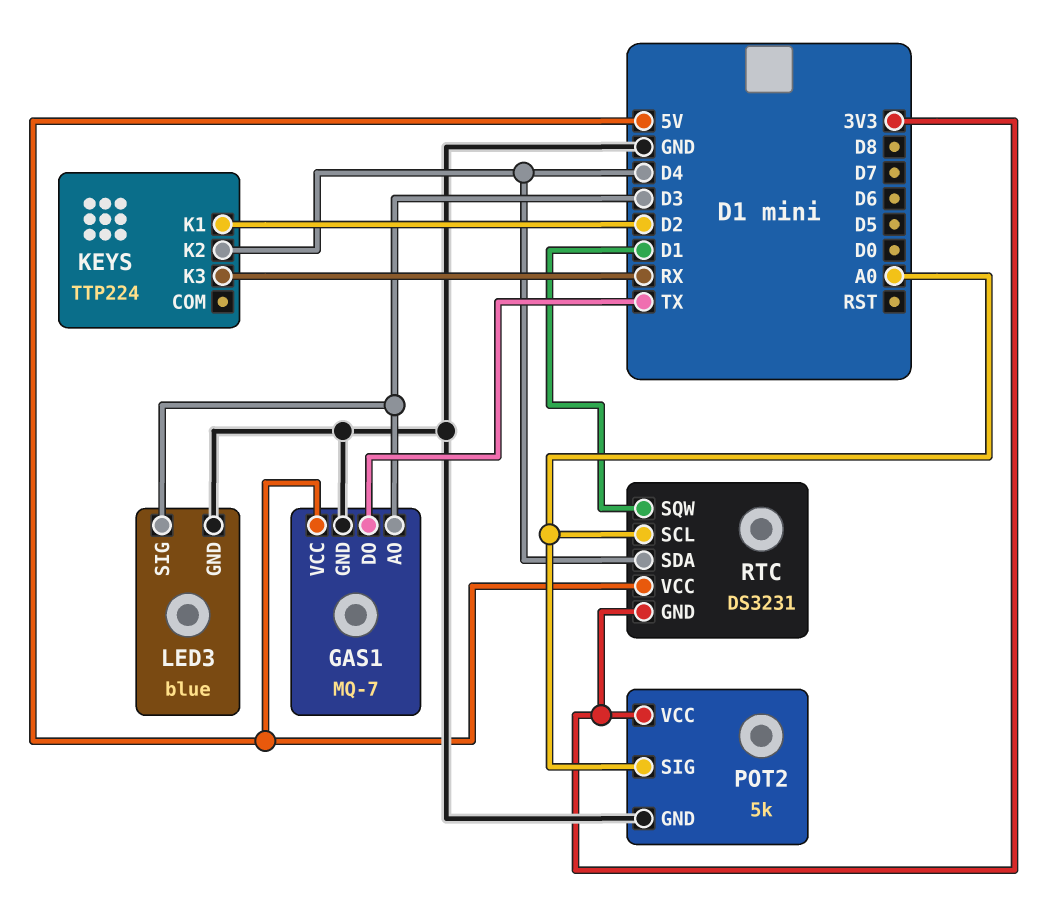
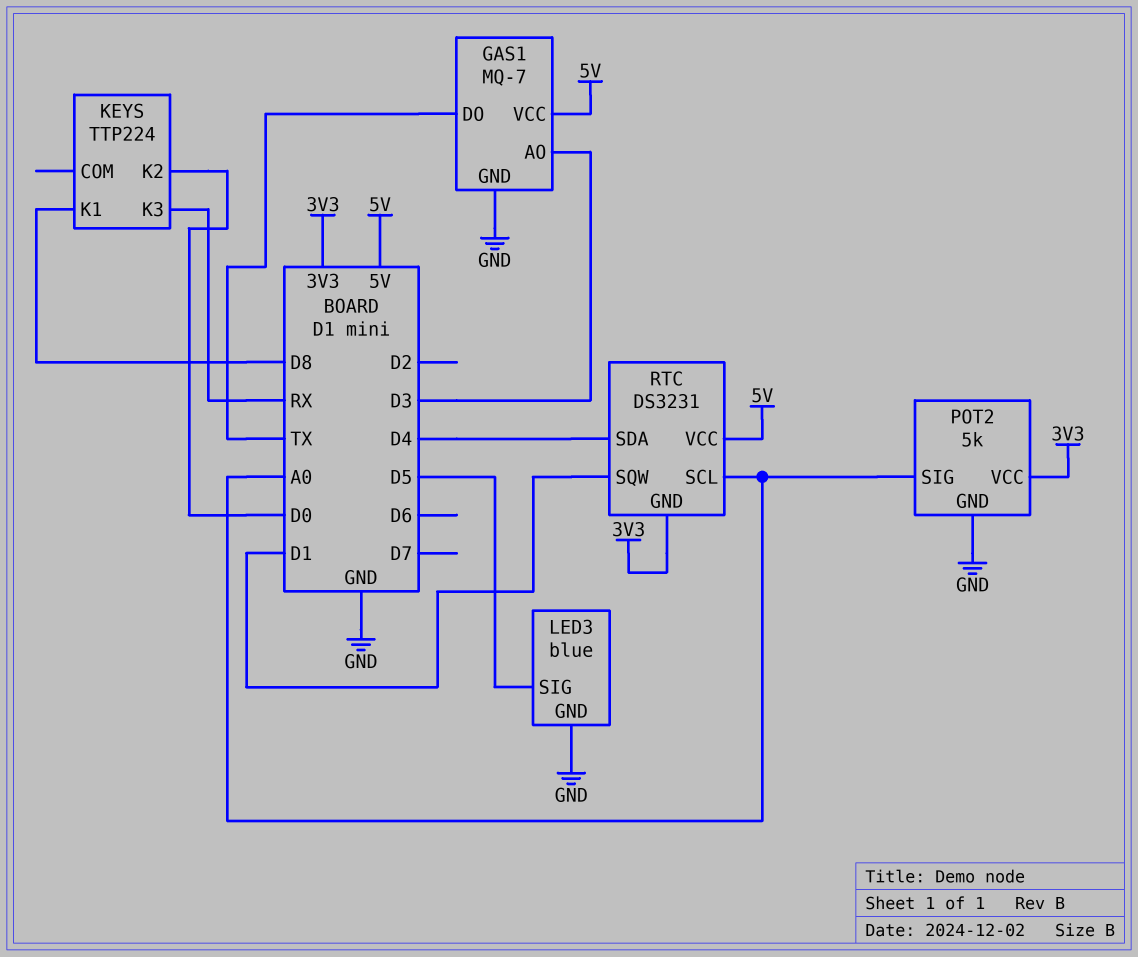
KEYS pin K1: D2 -> D8
KEYS pin K2: D4 -> D0
LED3 pin SIG: D3 -> D5

